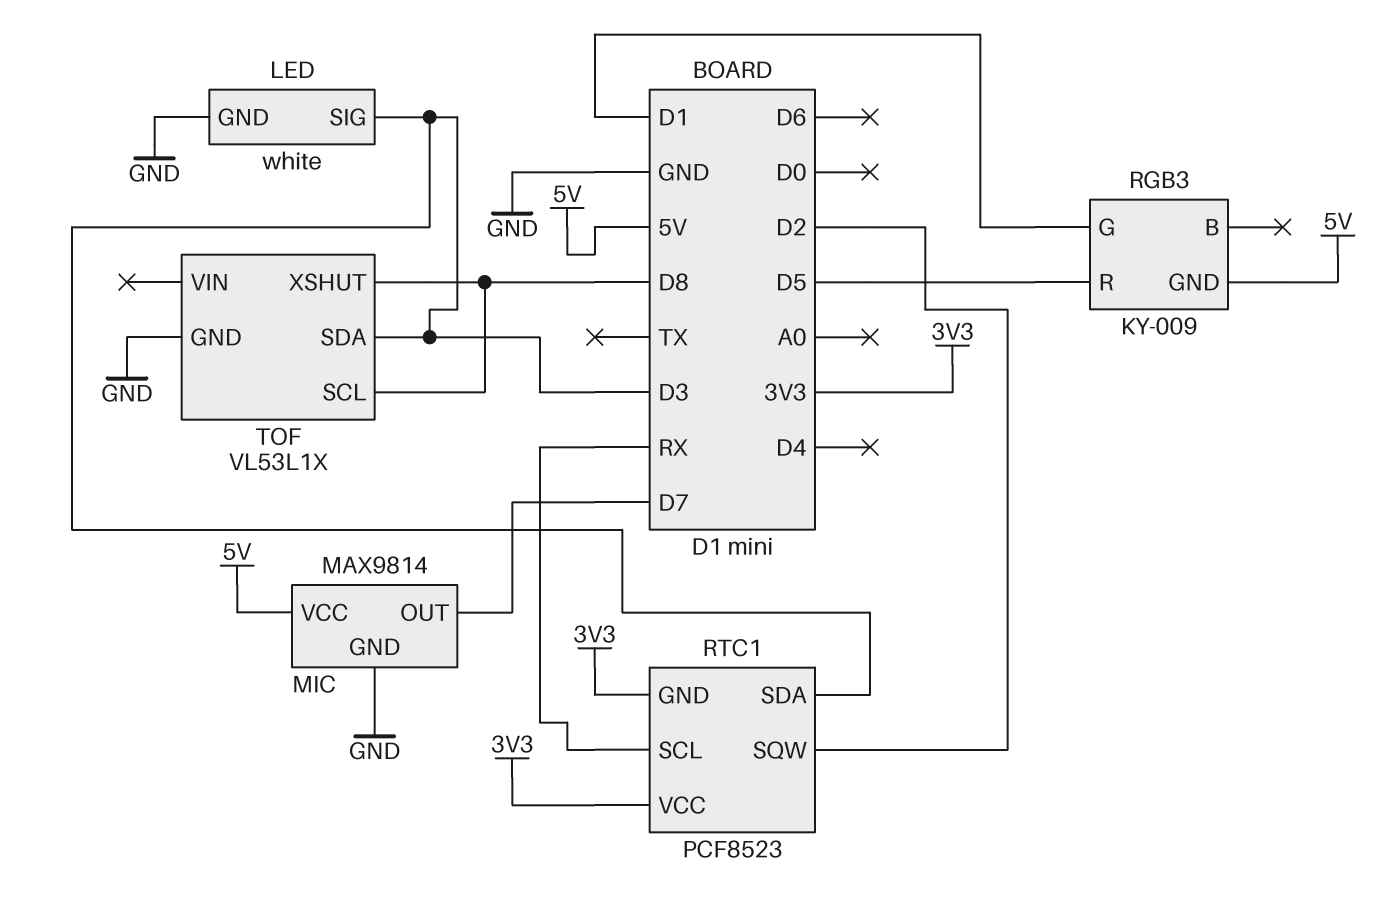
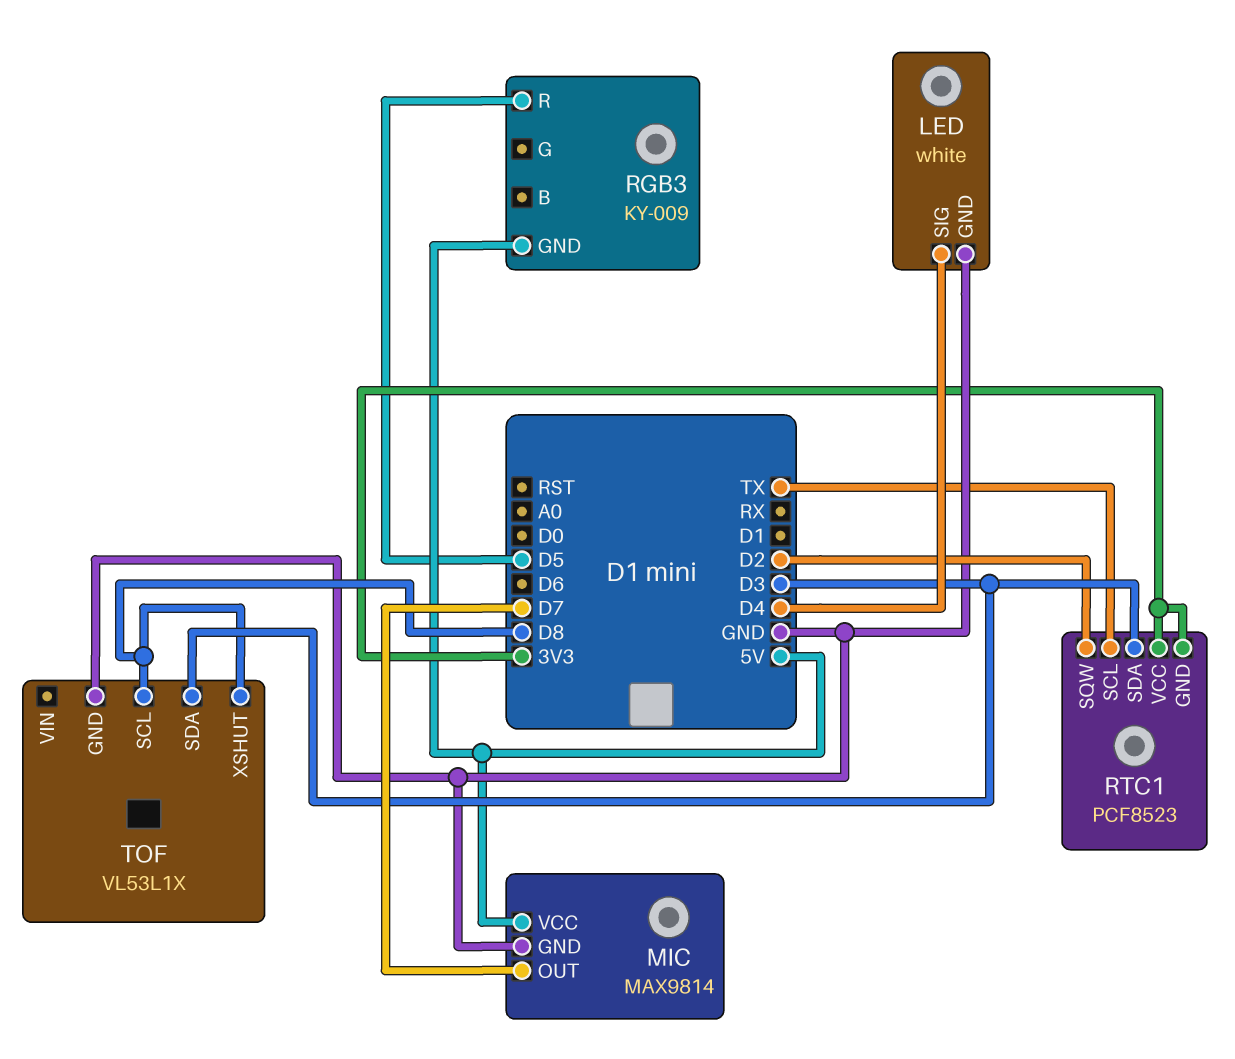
LED pin SIG: D3 -> D4
RGB3 pin G: D1 -> none
RTC1 pin SCL: RX -> TX

